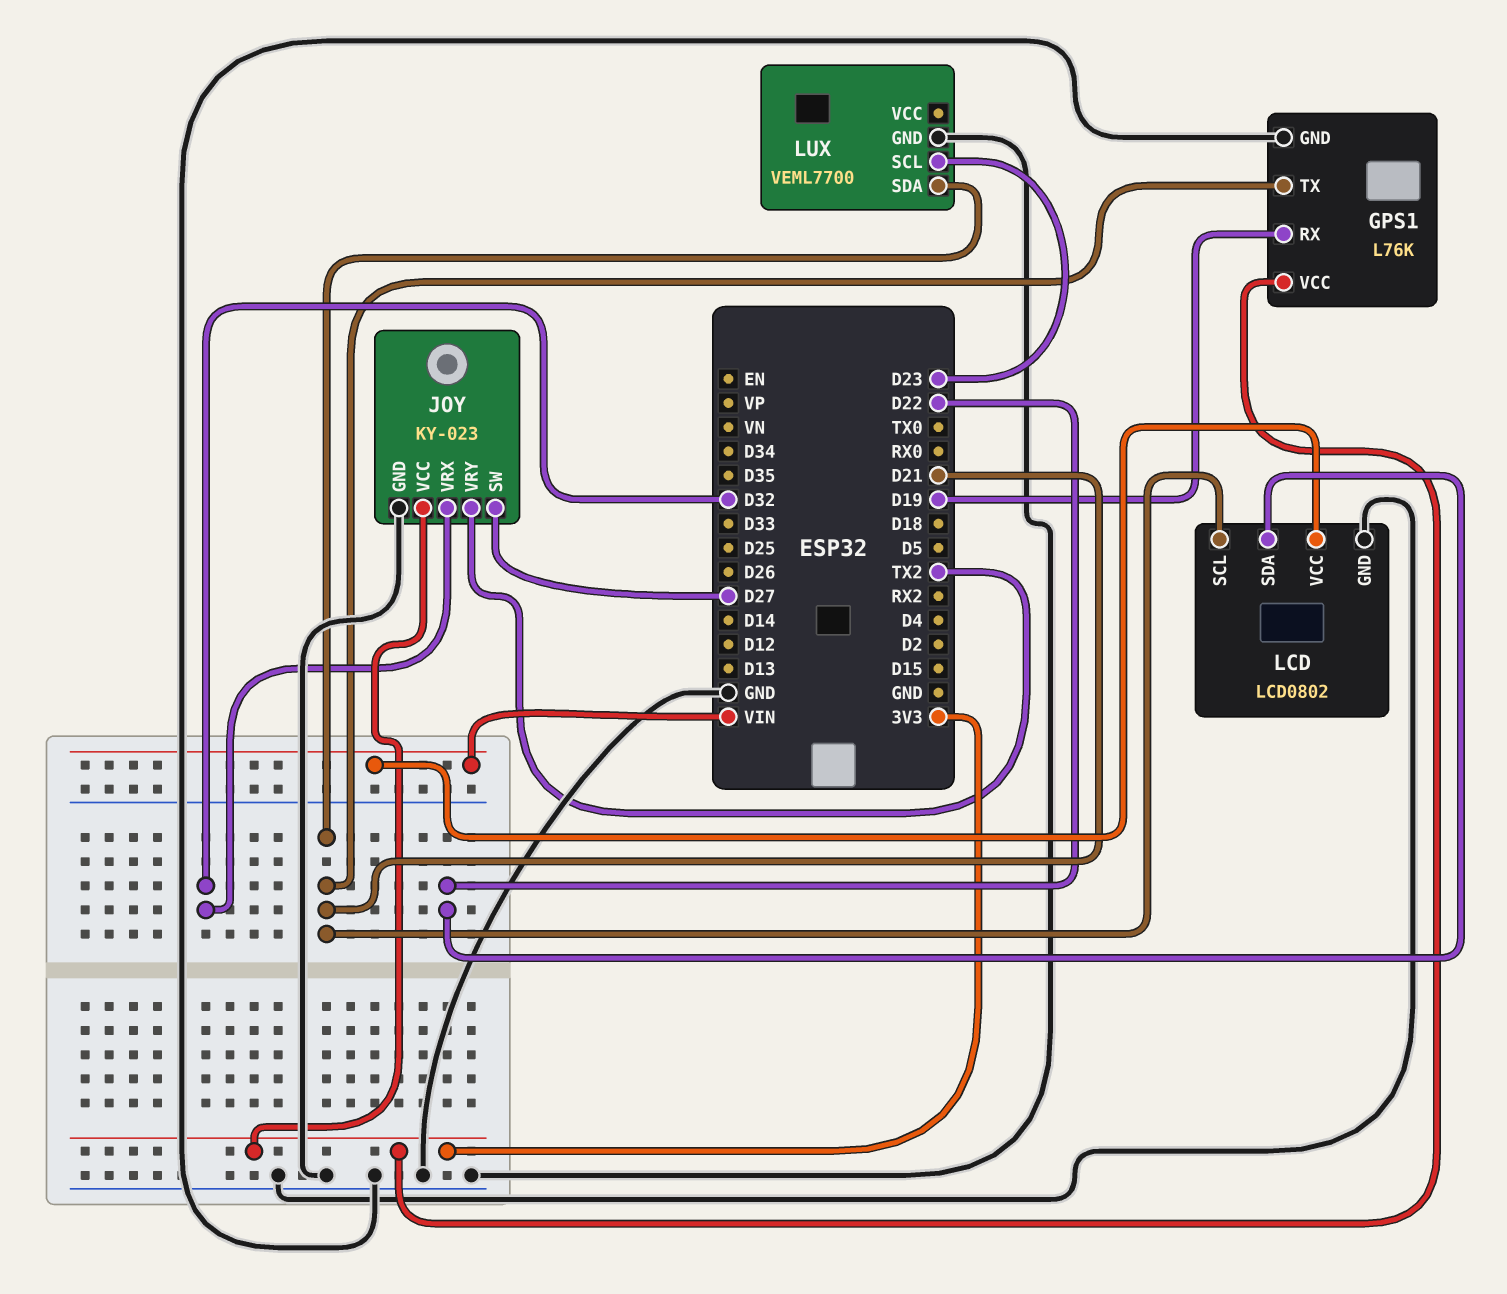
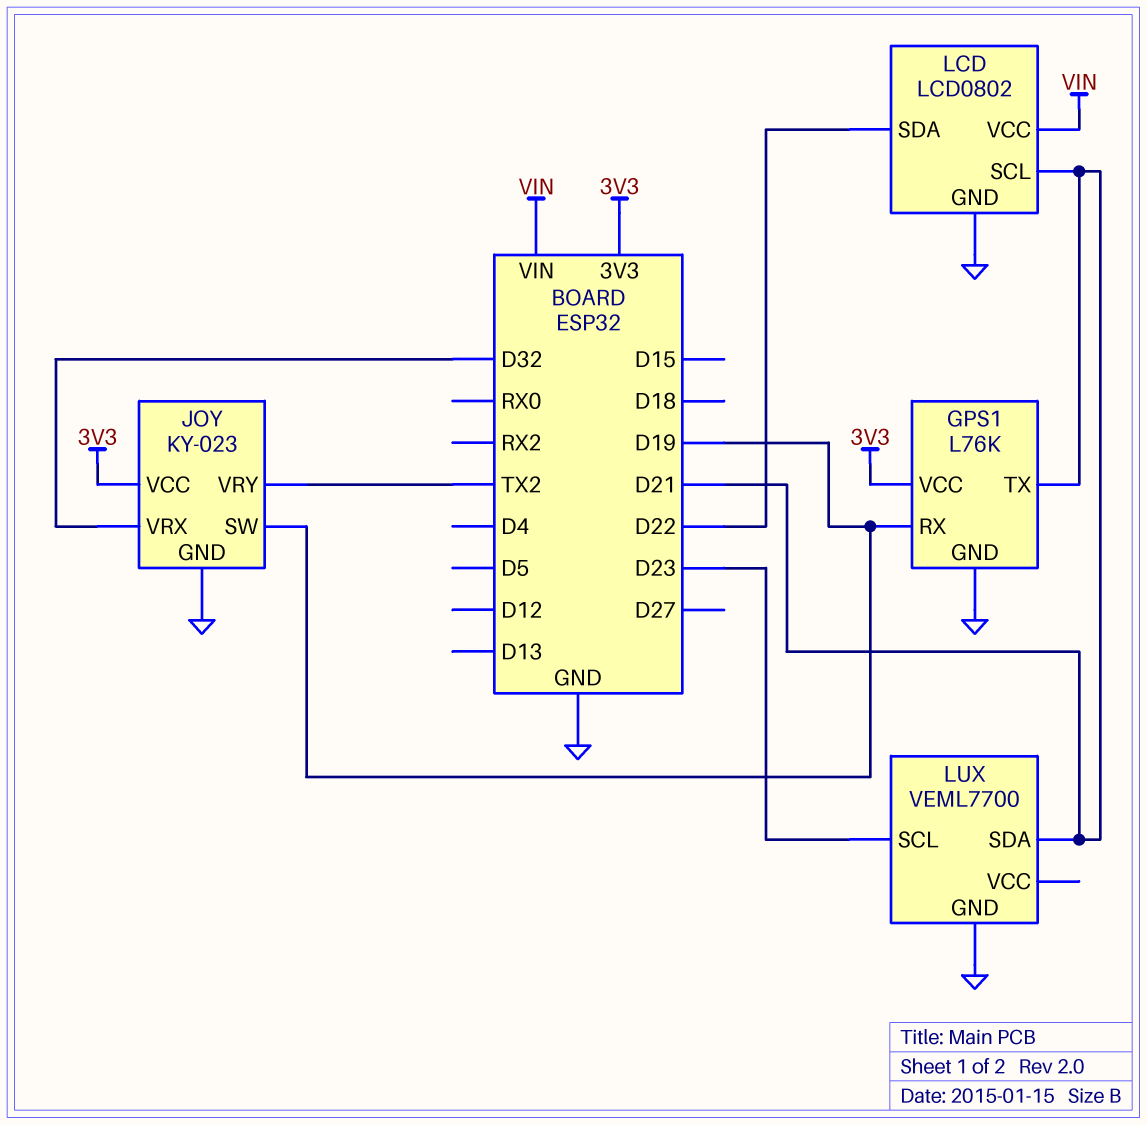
JOY pin SW: D27 -> D19

